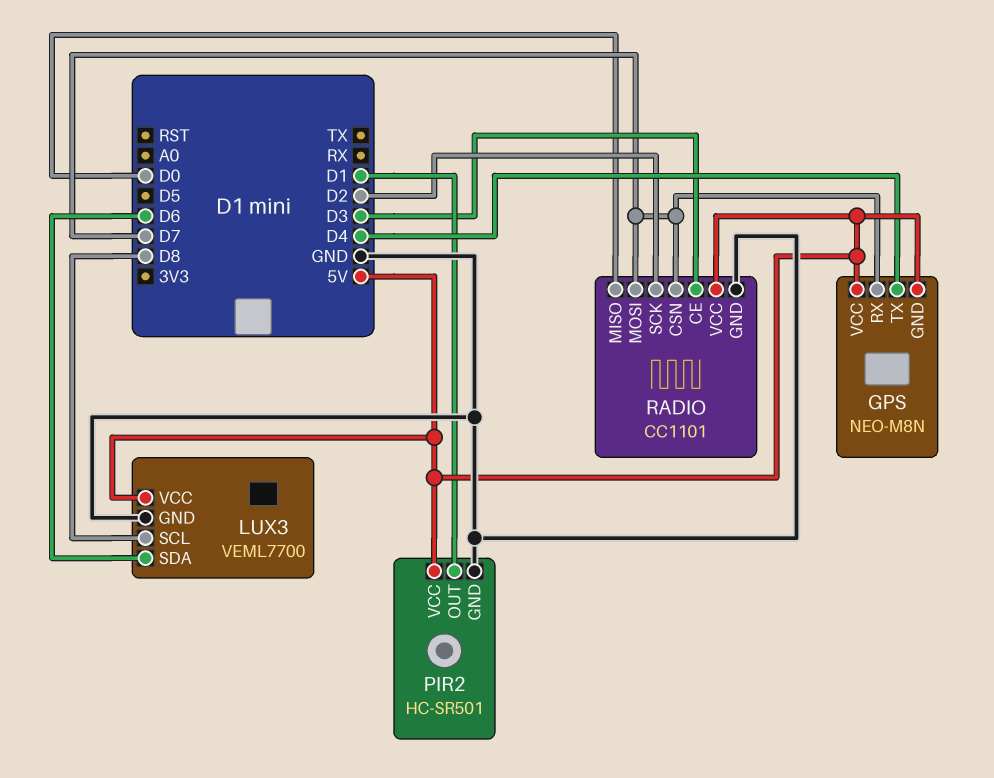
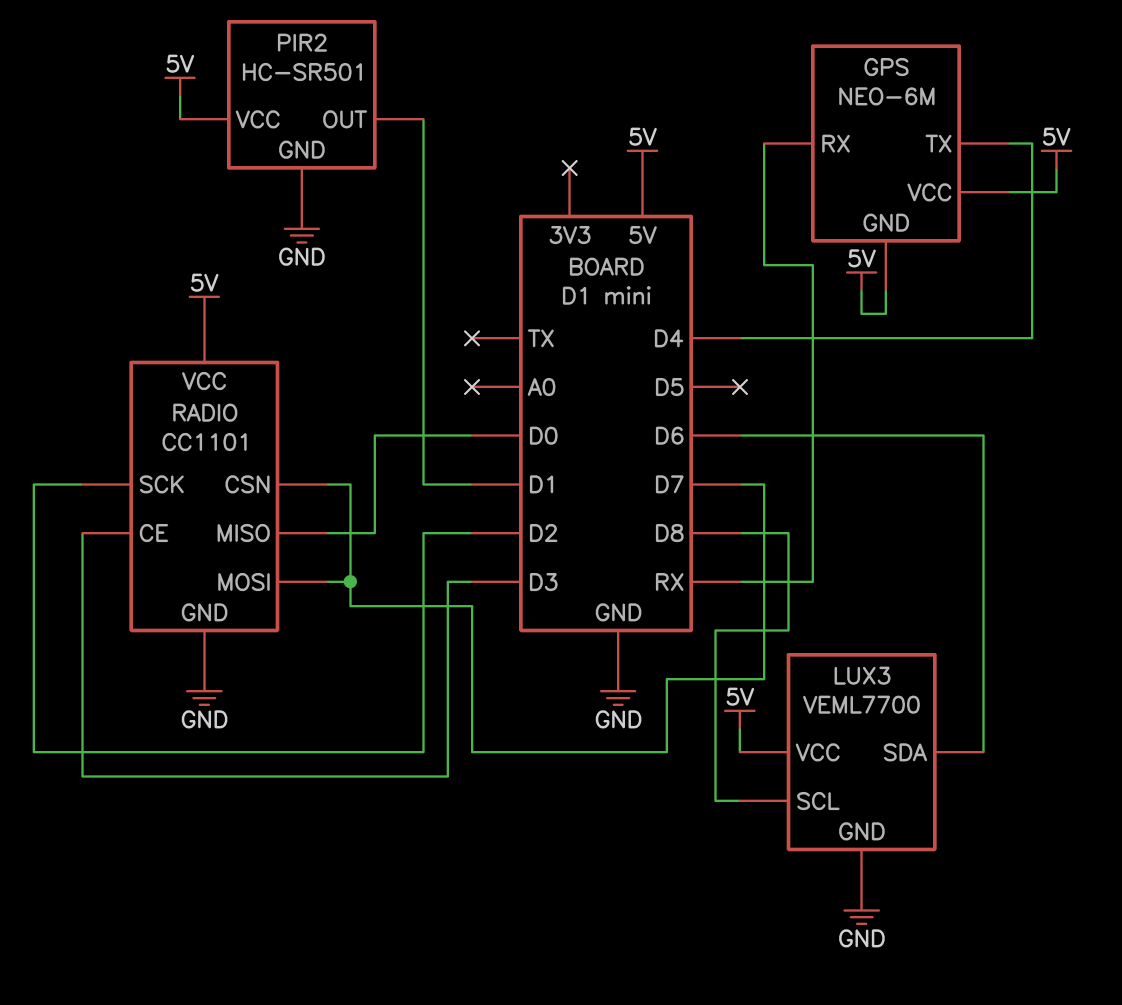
GPS: NEO-M8N -> NEO-6M
GPS pin RX: D7 -> RX

